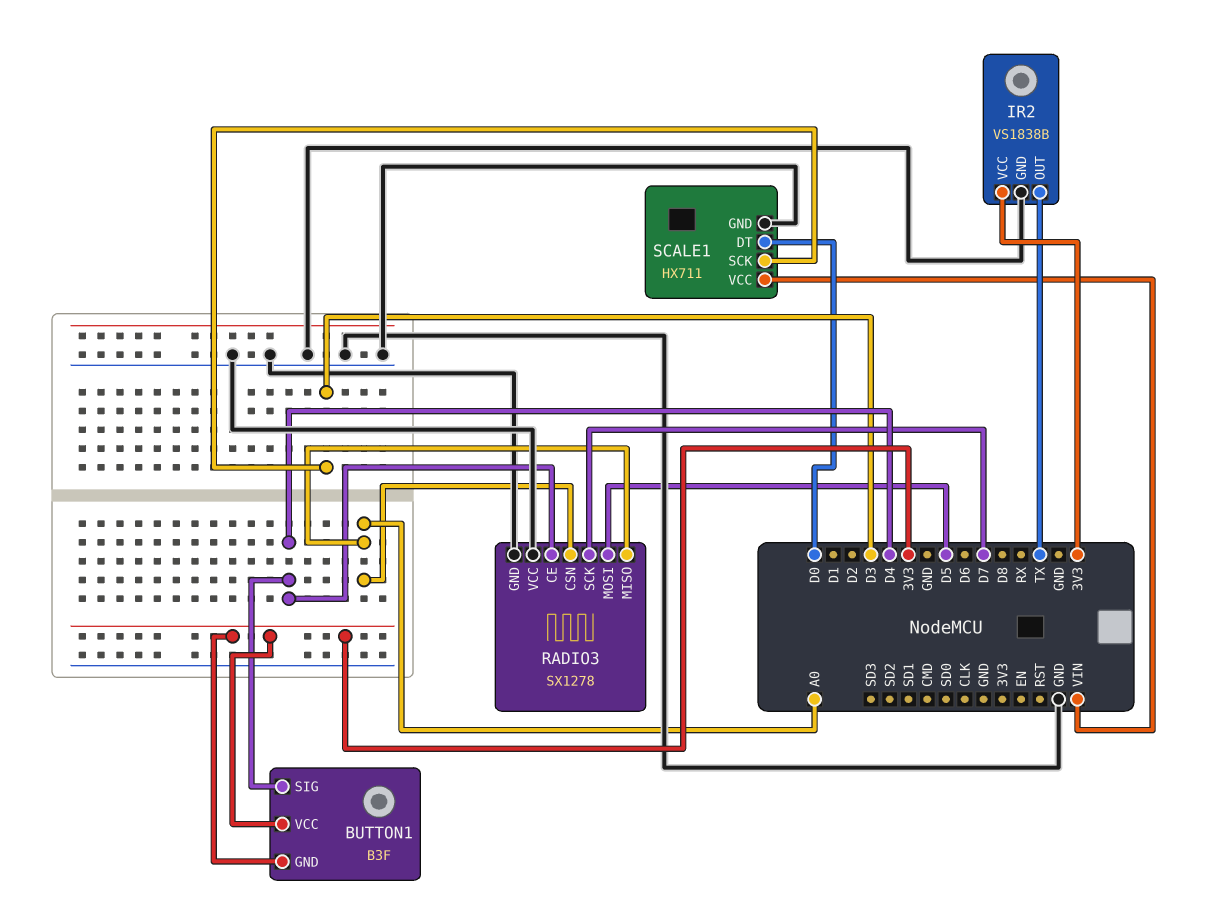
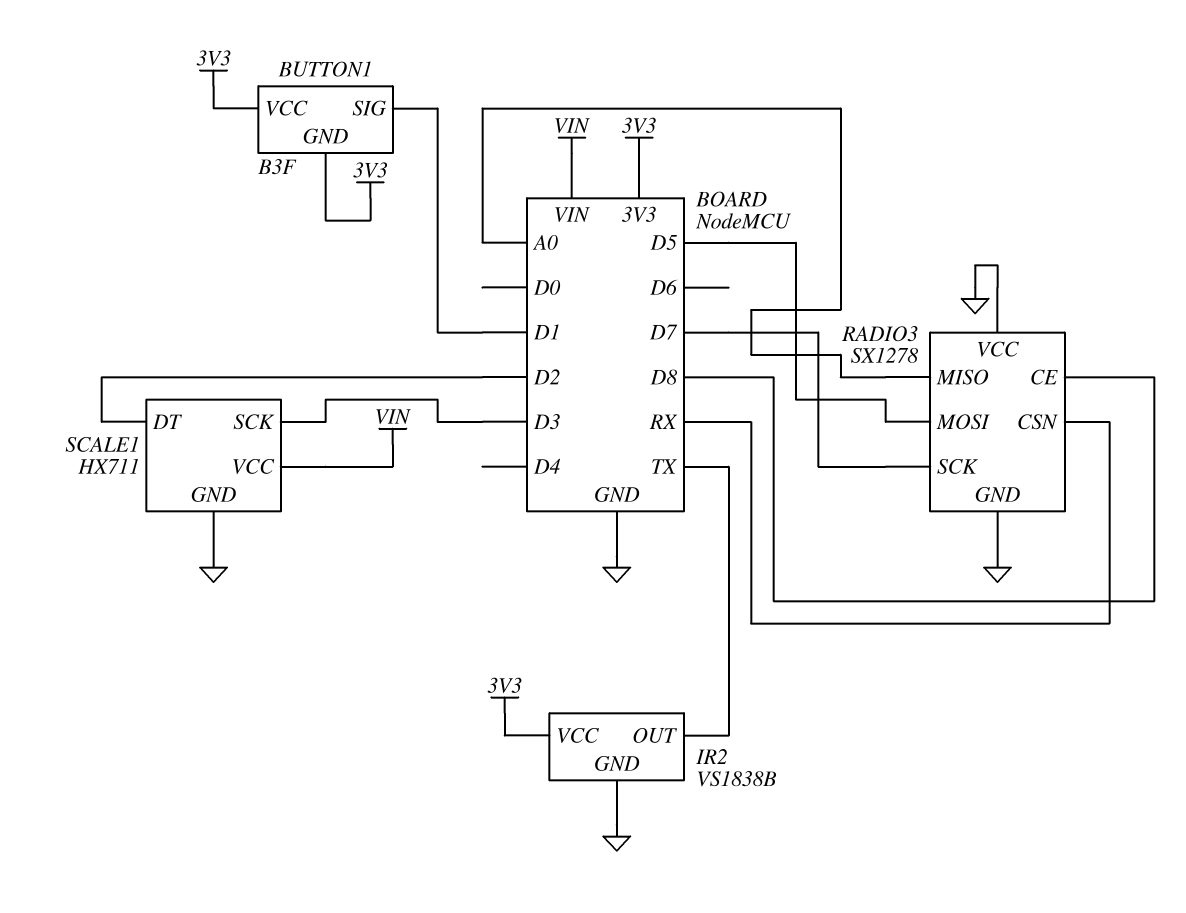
BUTTON1 pin SIG: D4 -> D1
RADIO3 pin CE: D4 -> D8
RADIO3 pin CSN: A0 -> RX
SCALE1 pin DT: D0 -> D2

